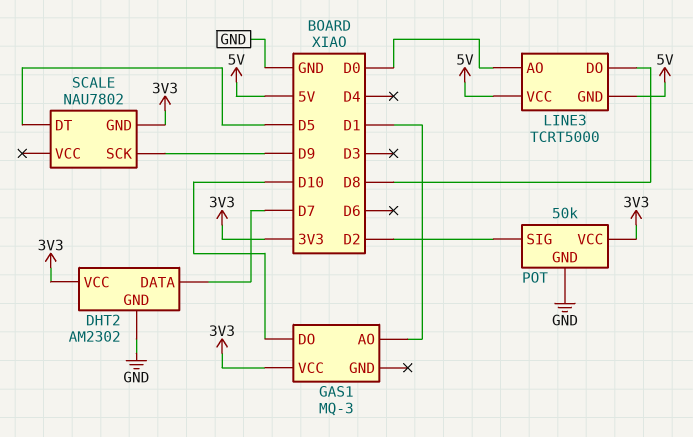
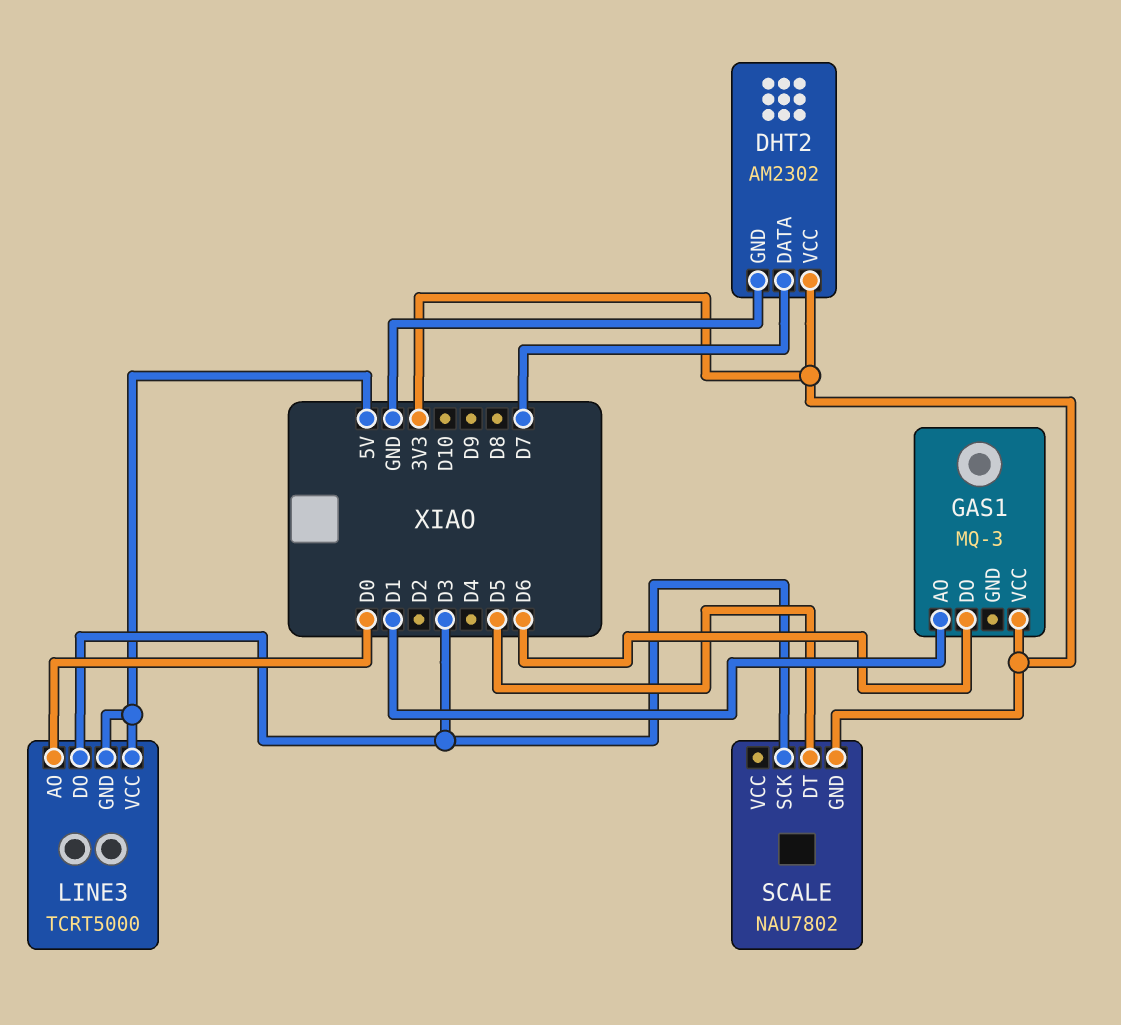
GAS1 pin DO: D10 -> D6
LINE3 pin DO: D8 -> D3
POT: 50k -> none
POT pin GND: GND -> none
POT pin SIG: D2 -> none
POT pin VCC: 3V3 -> none
SCALE pin SCK: D9 -> D3

